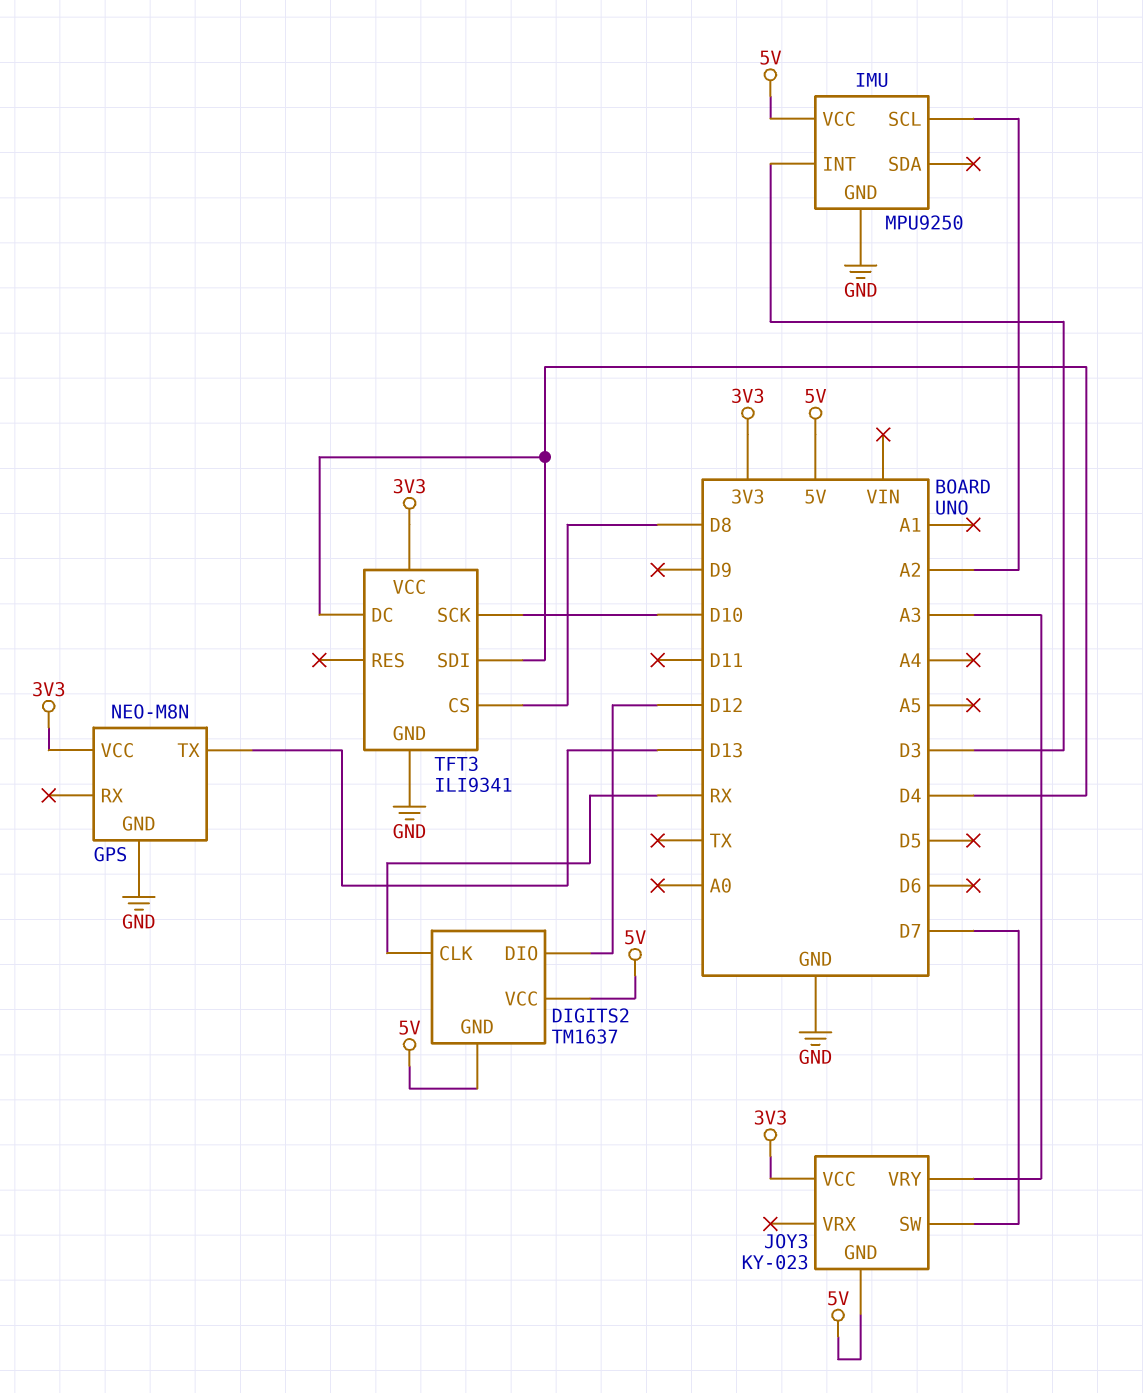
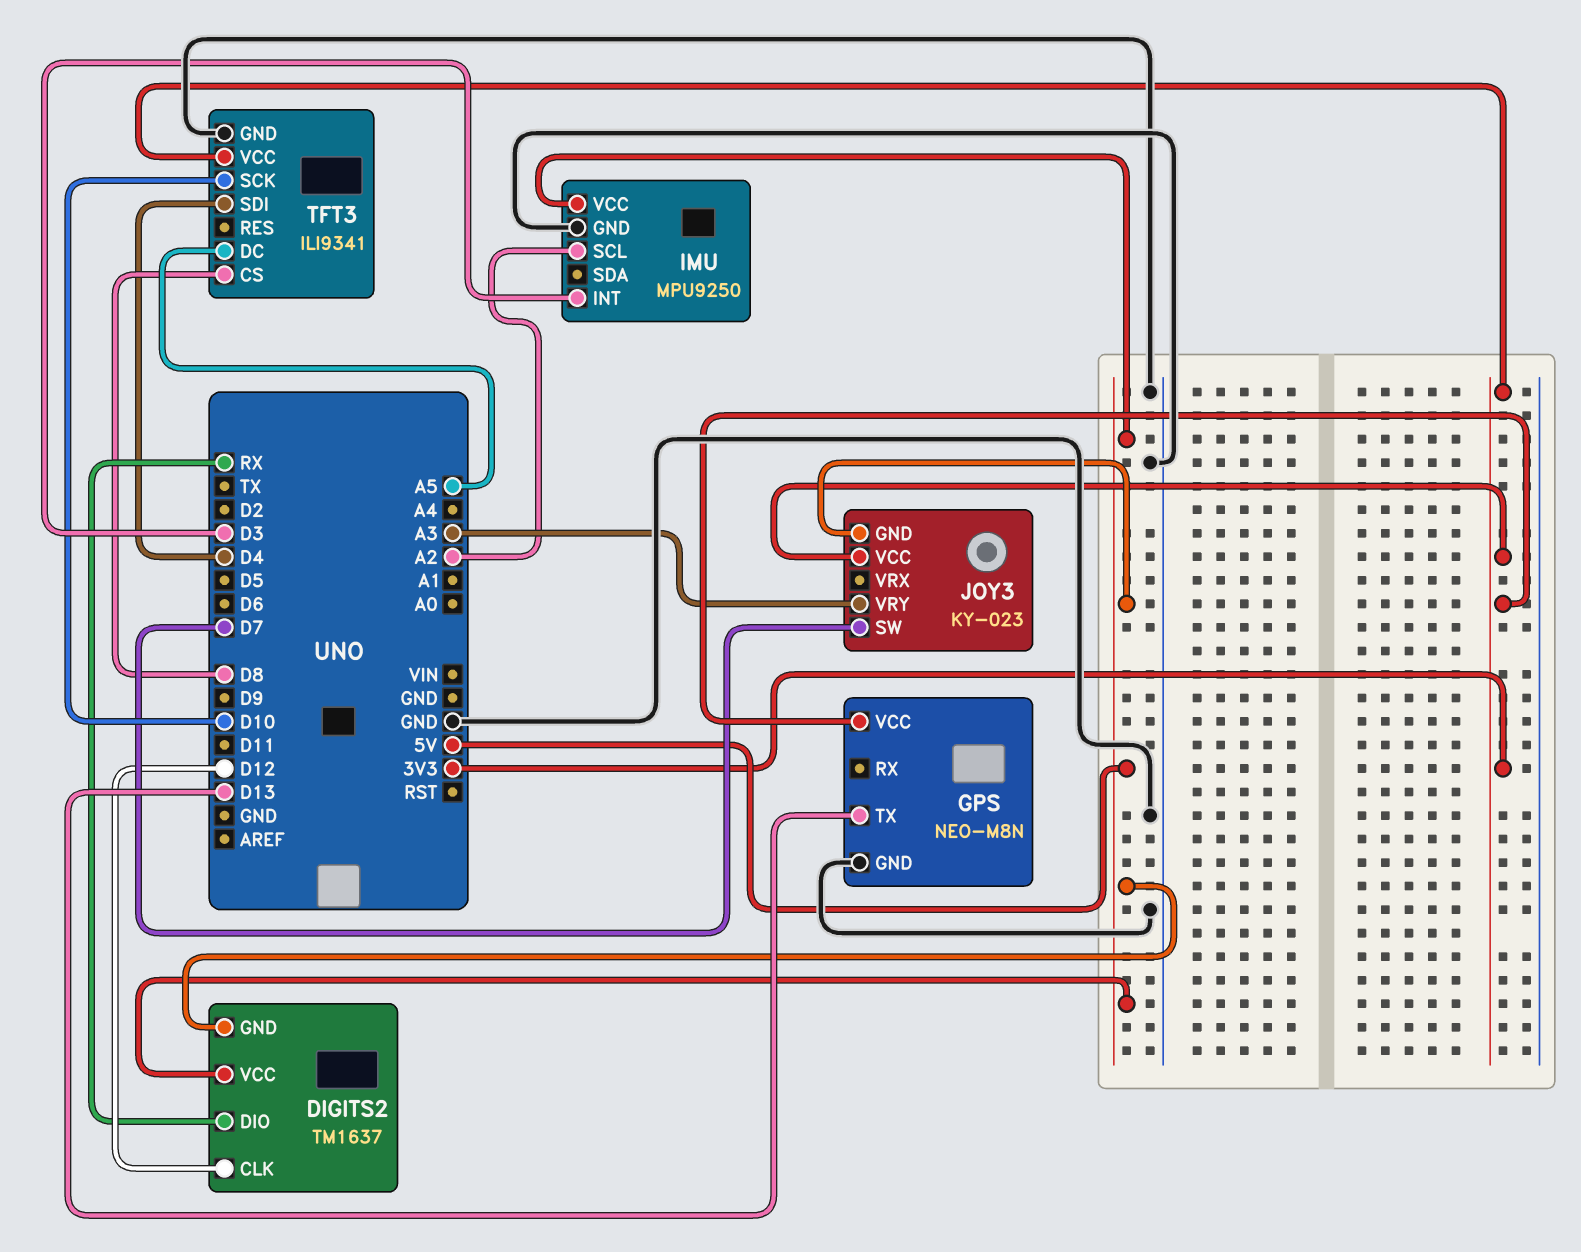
DIGITS2 pin CLK: RX -> D12
DIGITS2 pin DIO: D12 -> RX
TFT3 pin DC: D4 -> A5

